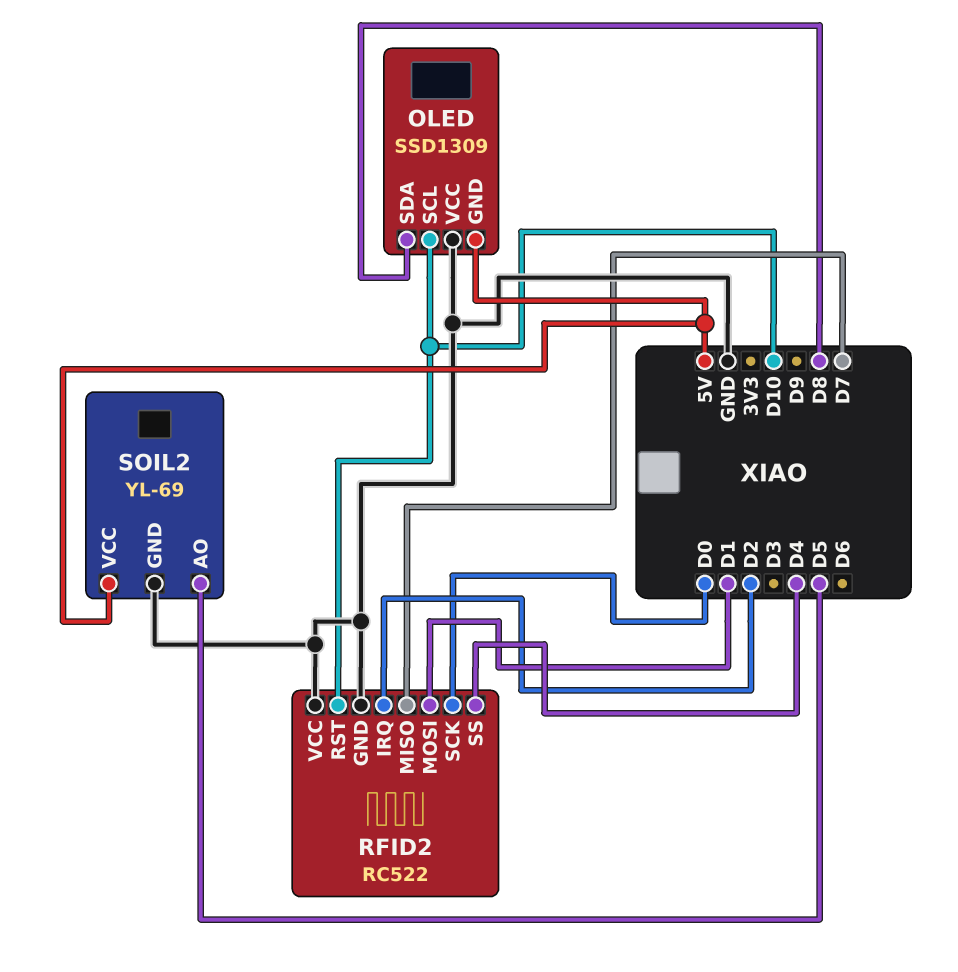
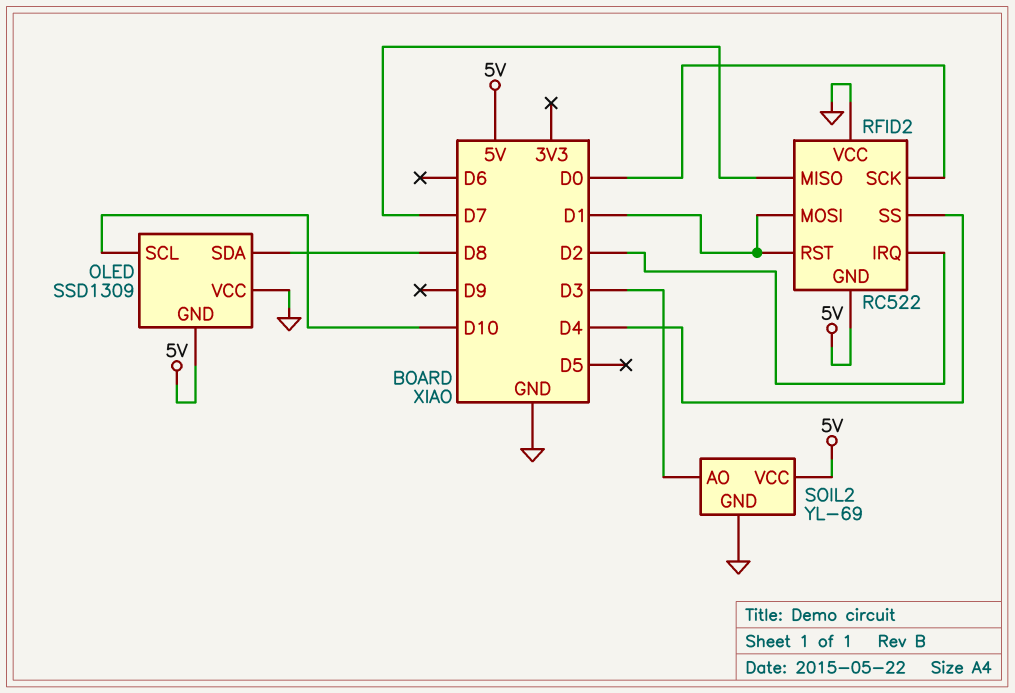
RFID2 pin GND: GND -> 5V
RFID2 pin RST: D10 -> D1
SOIL2 pin AO: D5 -> D3

